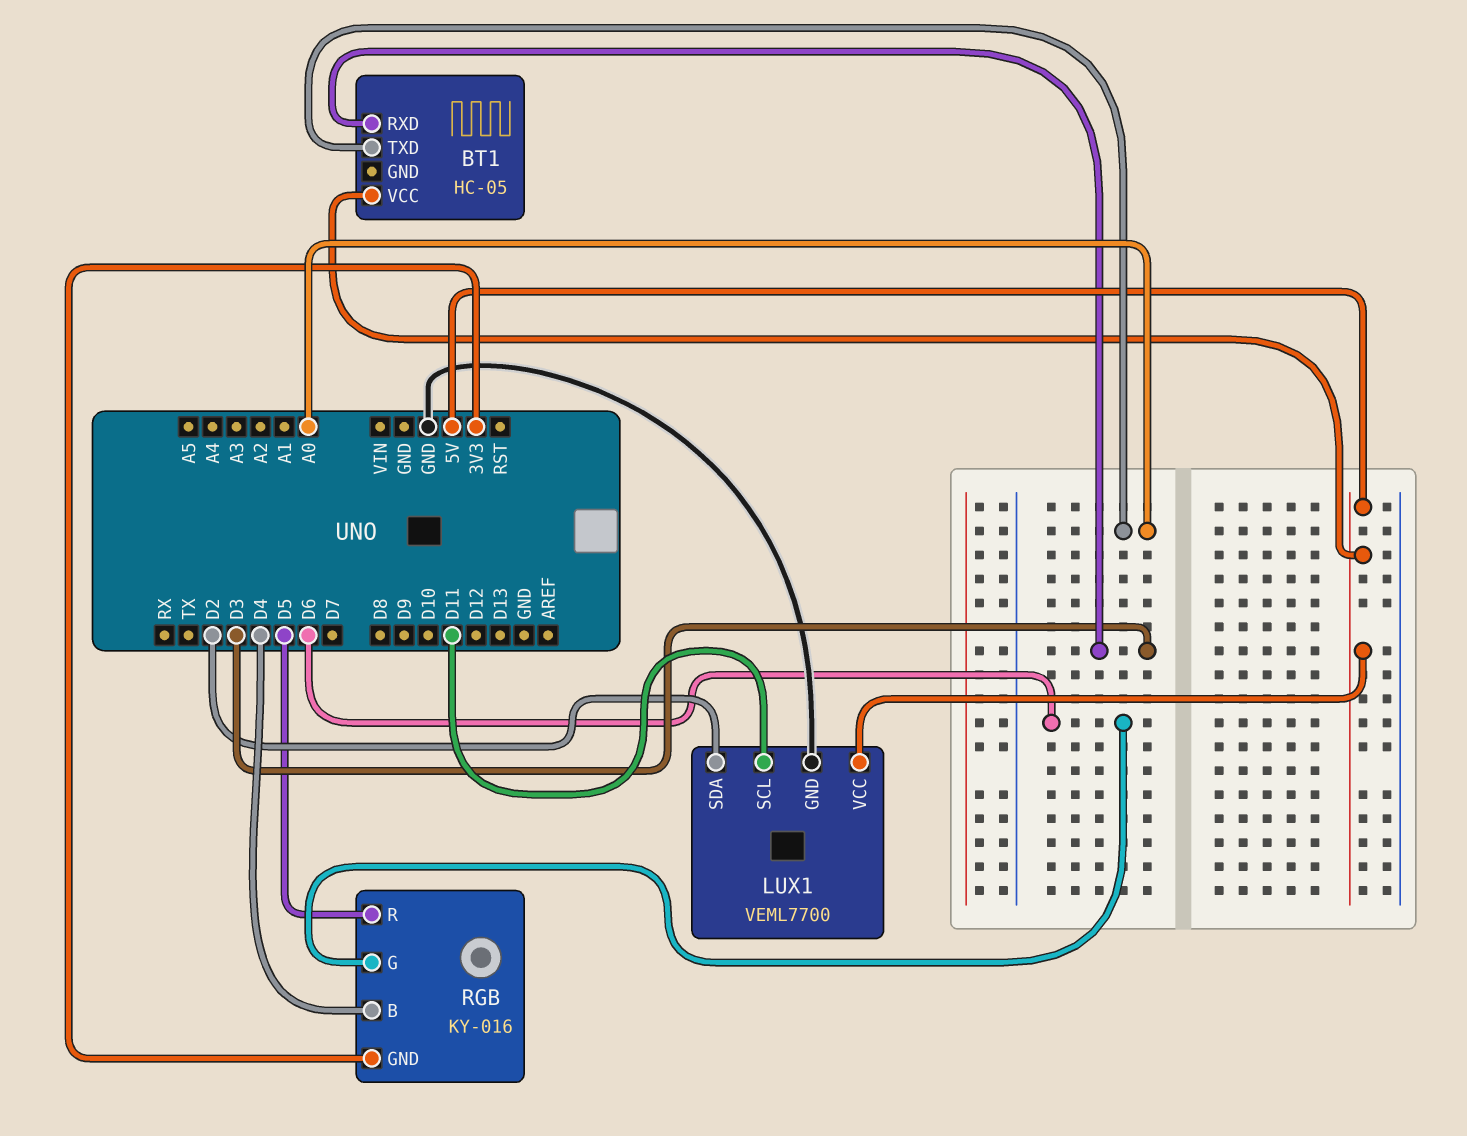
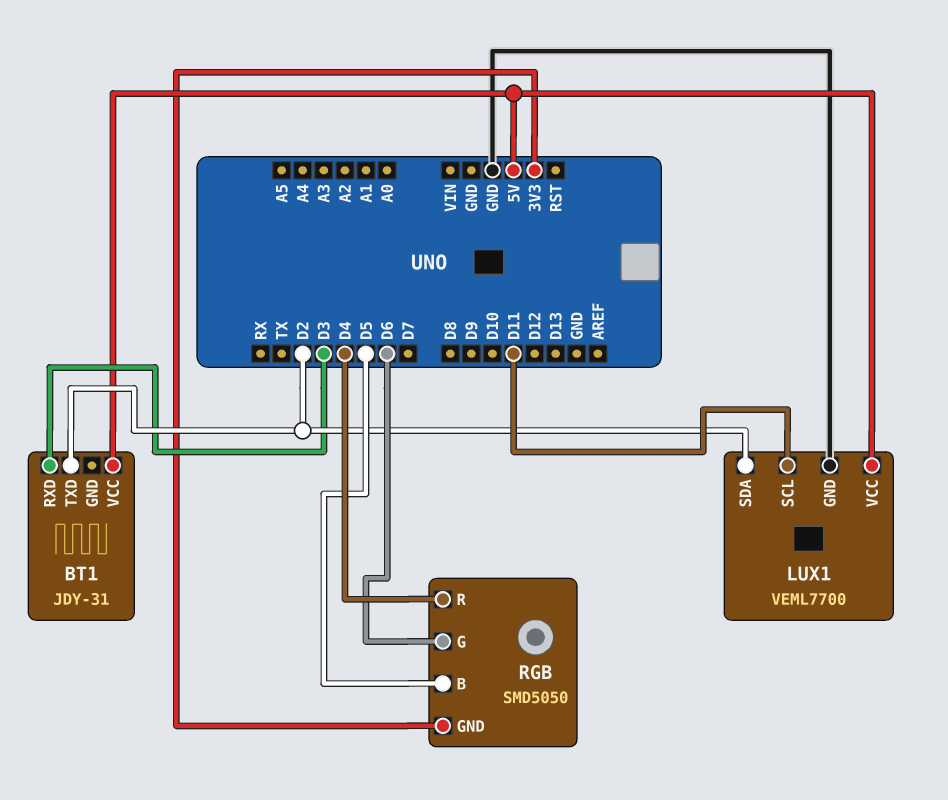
BT1: HC-05 -> JDY-31
BT1 pin TXD: A0 -> D2
RGB: KY-016 -> SMD5050
RGB pin B: D4 -> D5
RGB pin R: D5 -> D4

